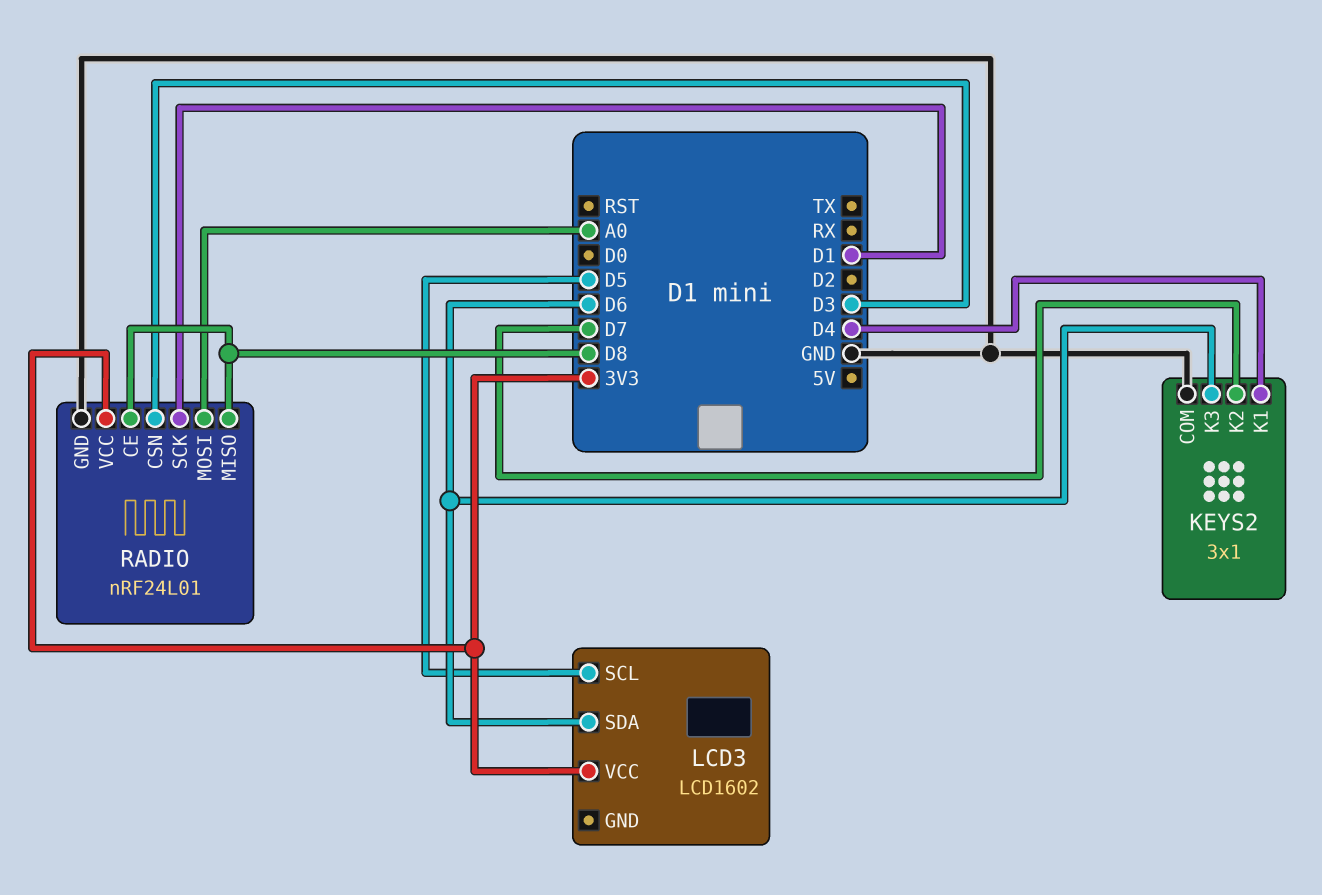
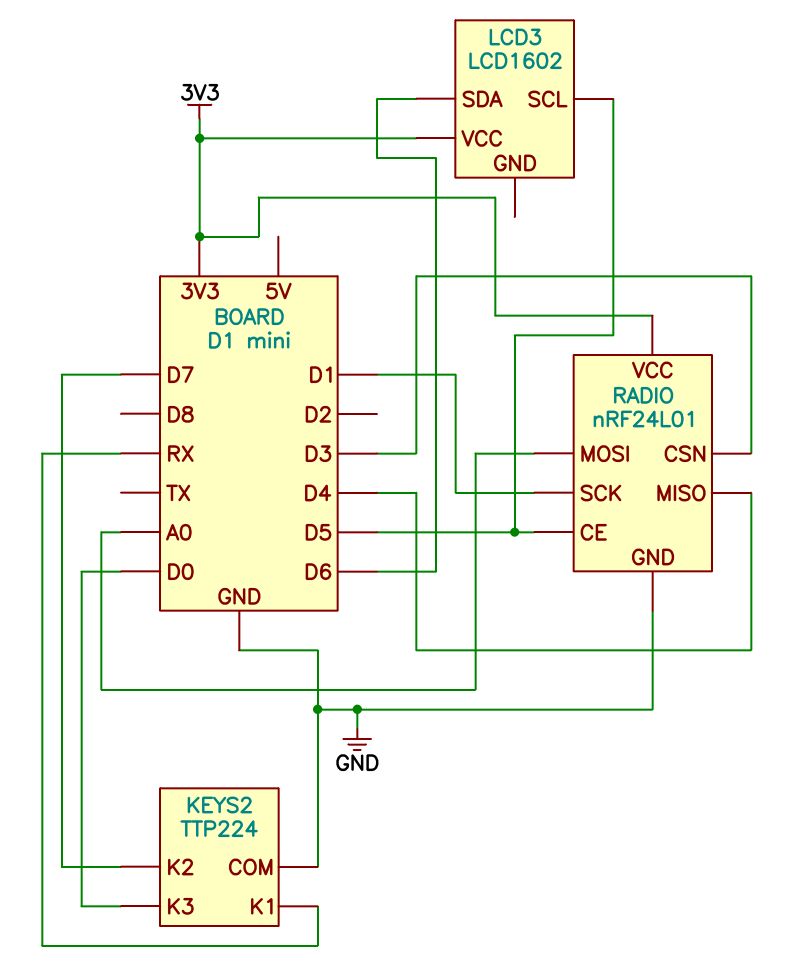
KEYS2: 3x1 -> TTP224
KEYS2 pin K1: D4 -> RX
KEYS2 pin K3: D6 -> D0
RADIO pin CE: D8 -> D5
RADIO pin MISO: D8 -> D4

